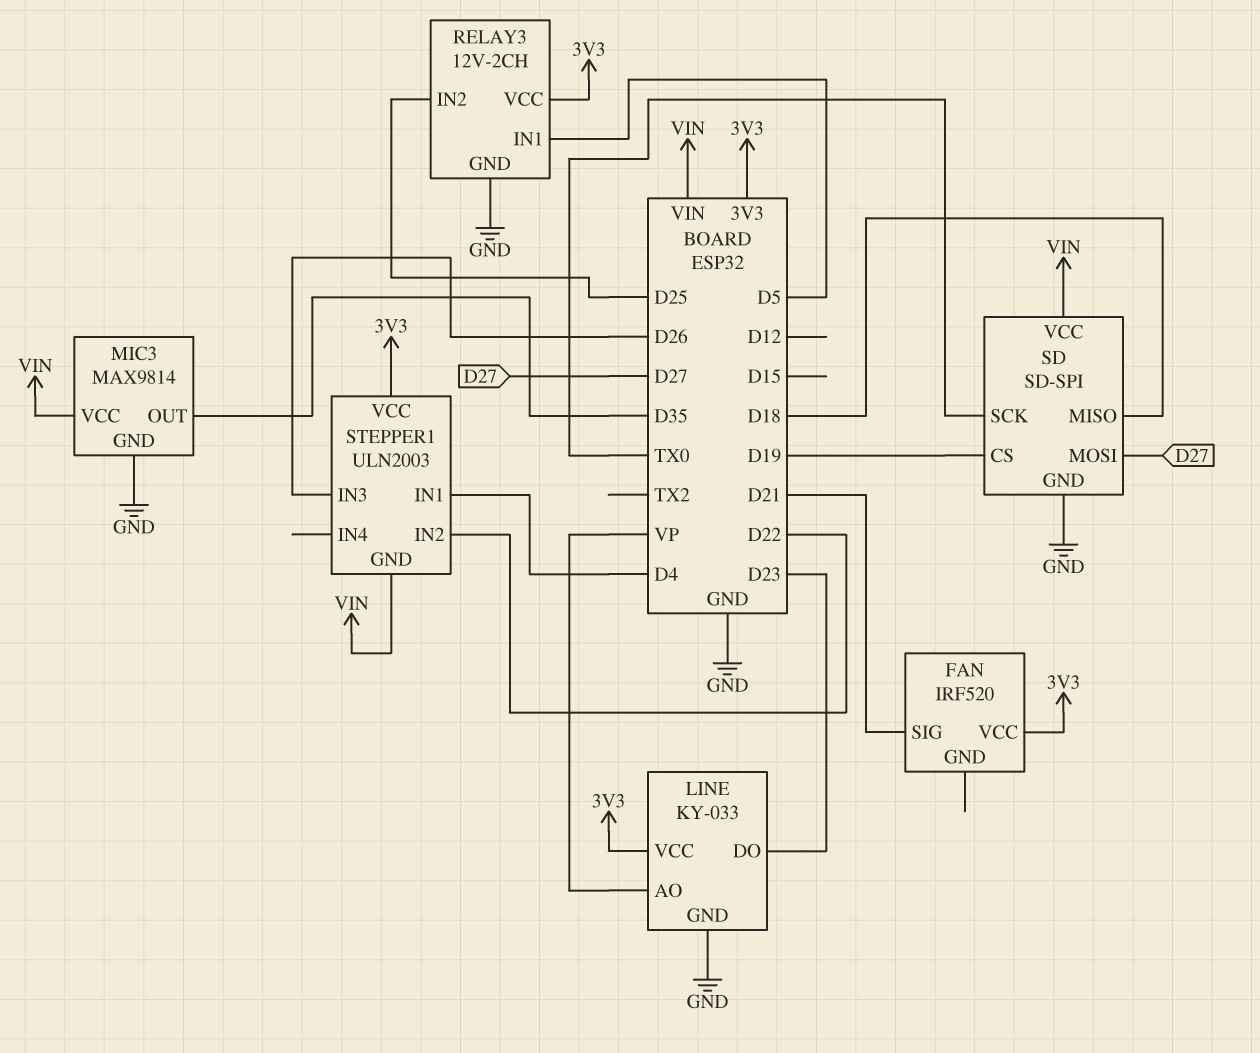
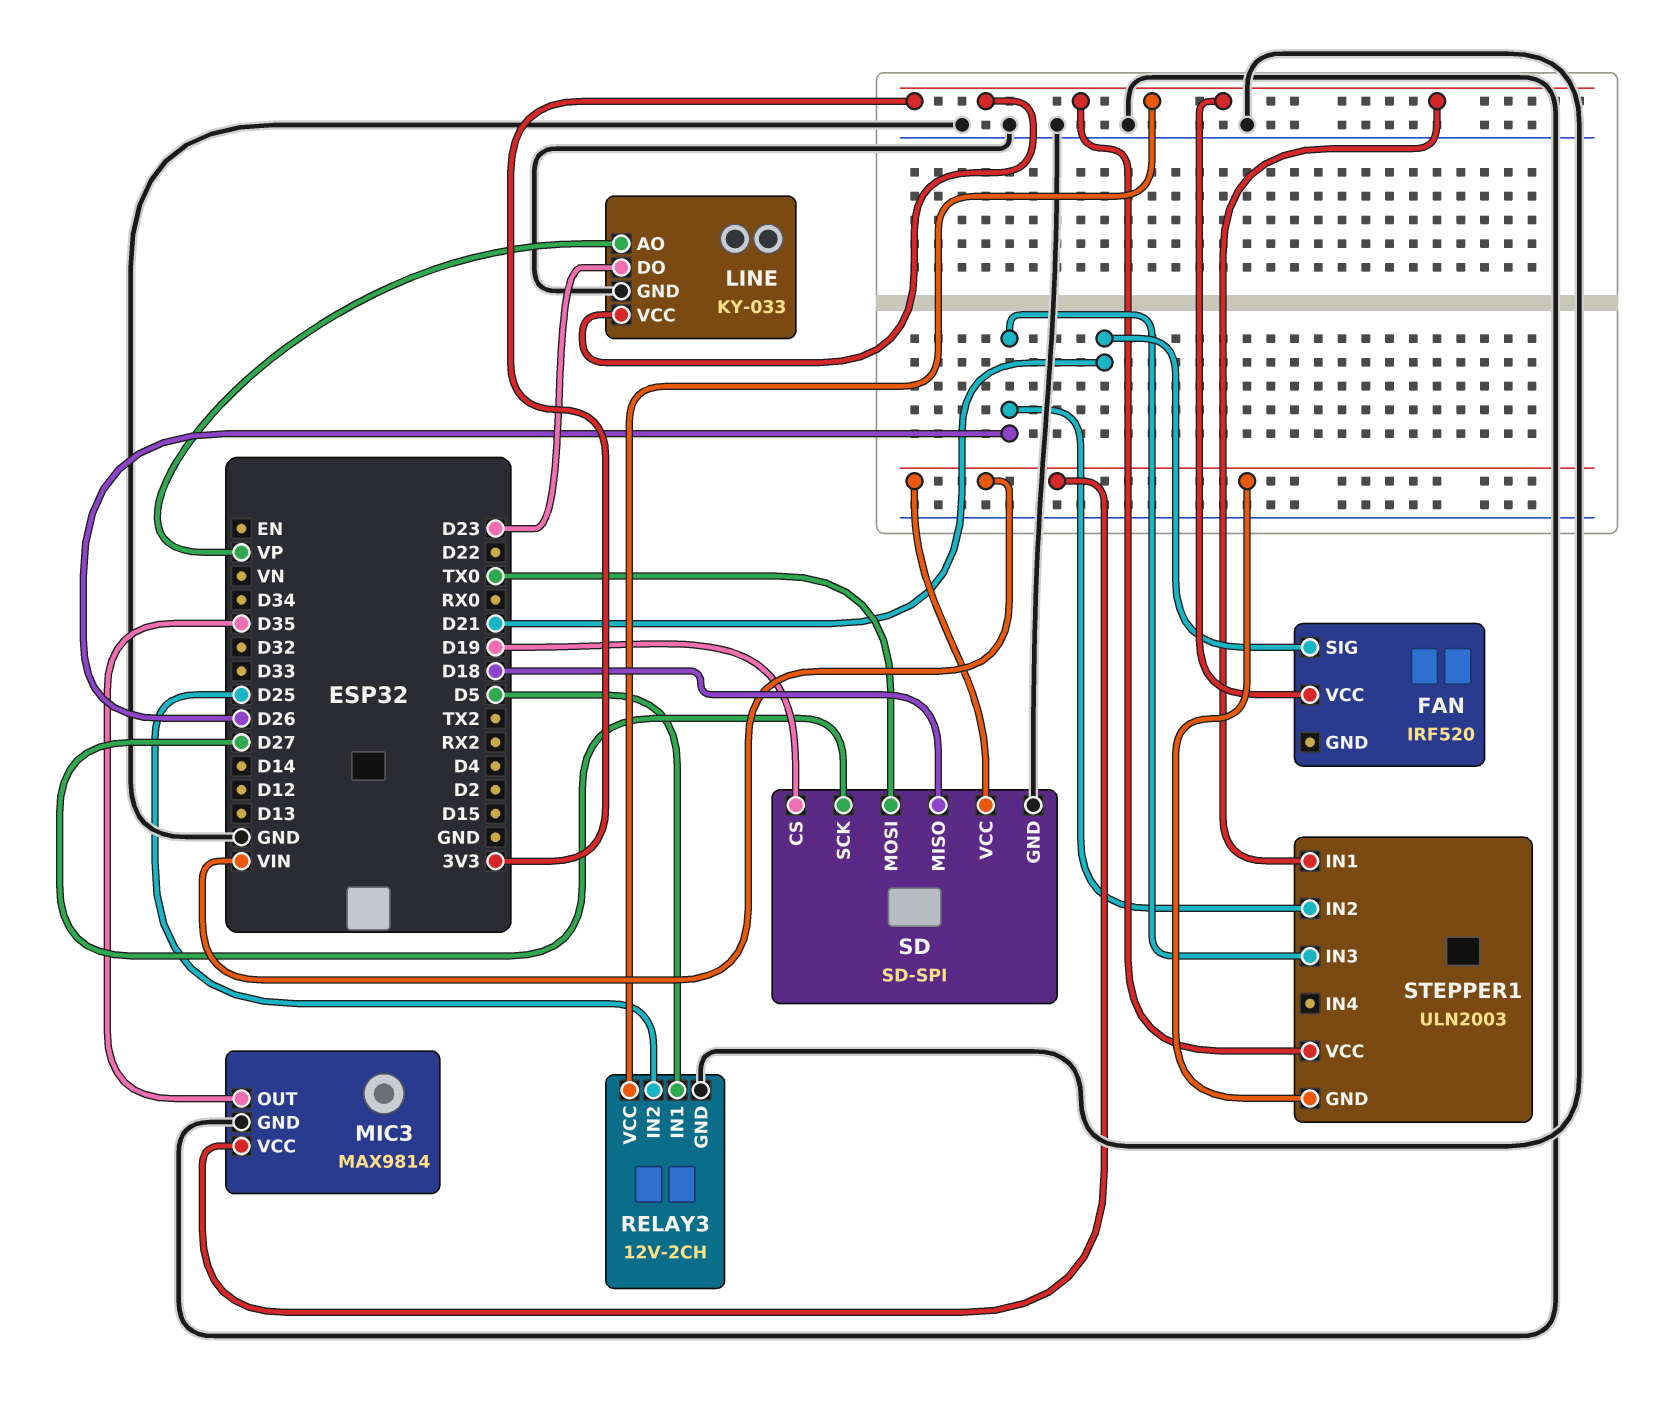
SD pin MOSI: D27 -> TX0
SD pin SCK: TX0 -> D27
STEPPER1 pin IN1: D4 -> 3V3
STEPPER1 pin IN2: D22 -> D26

